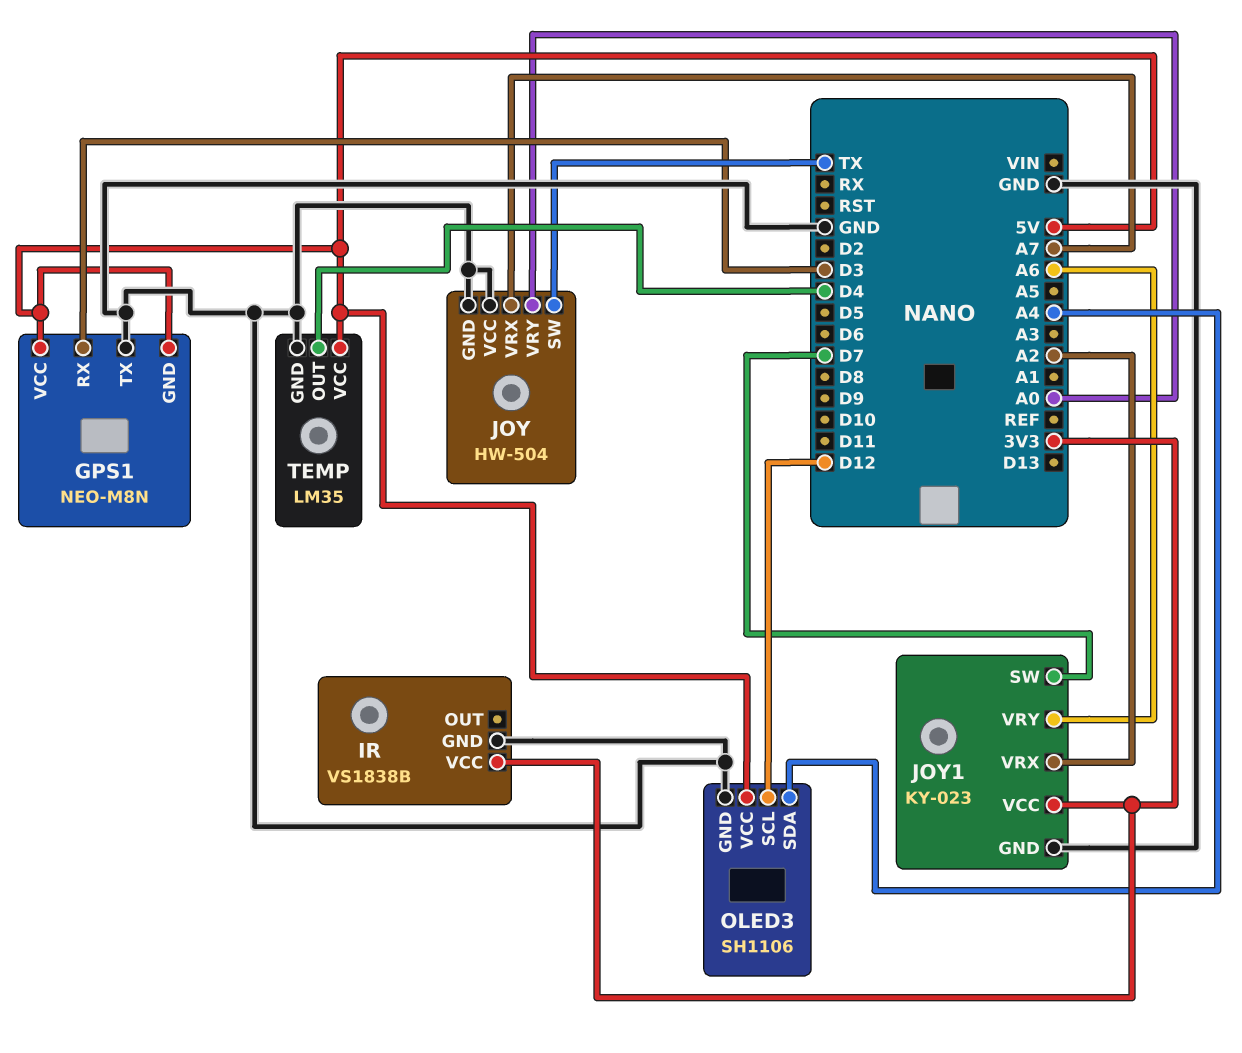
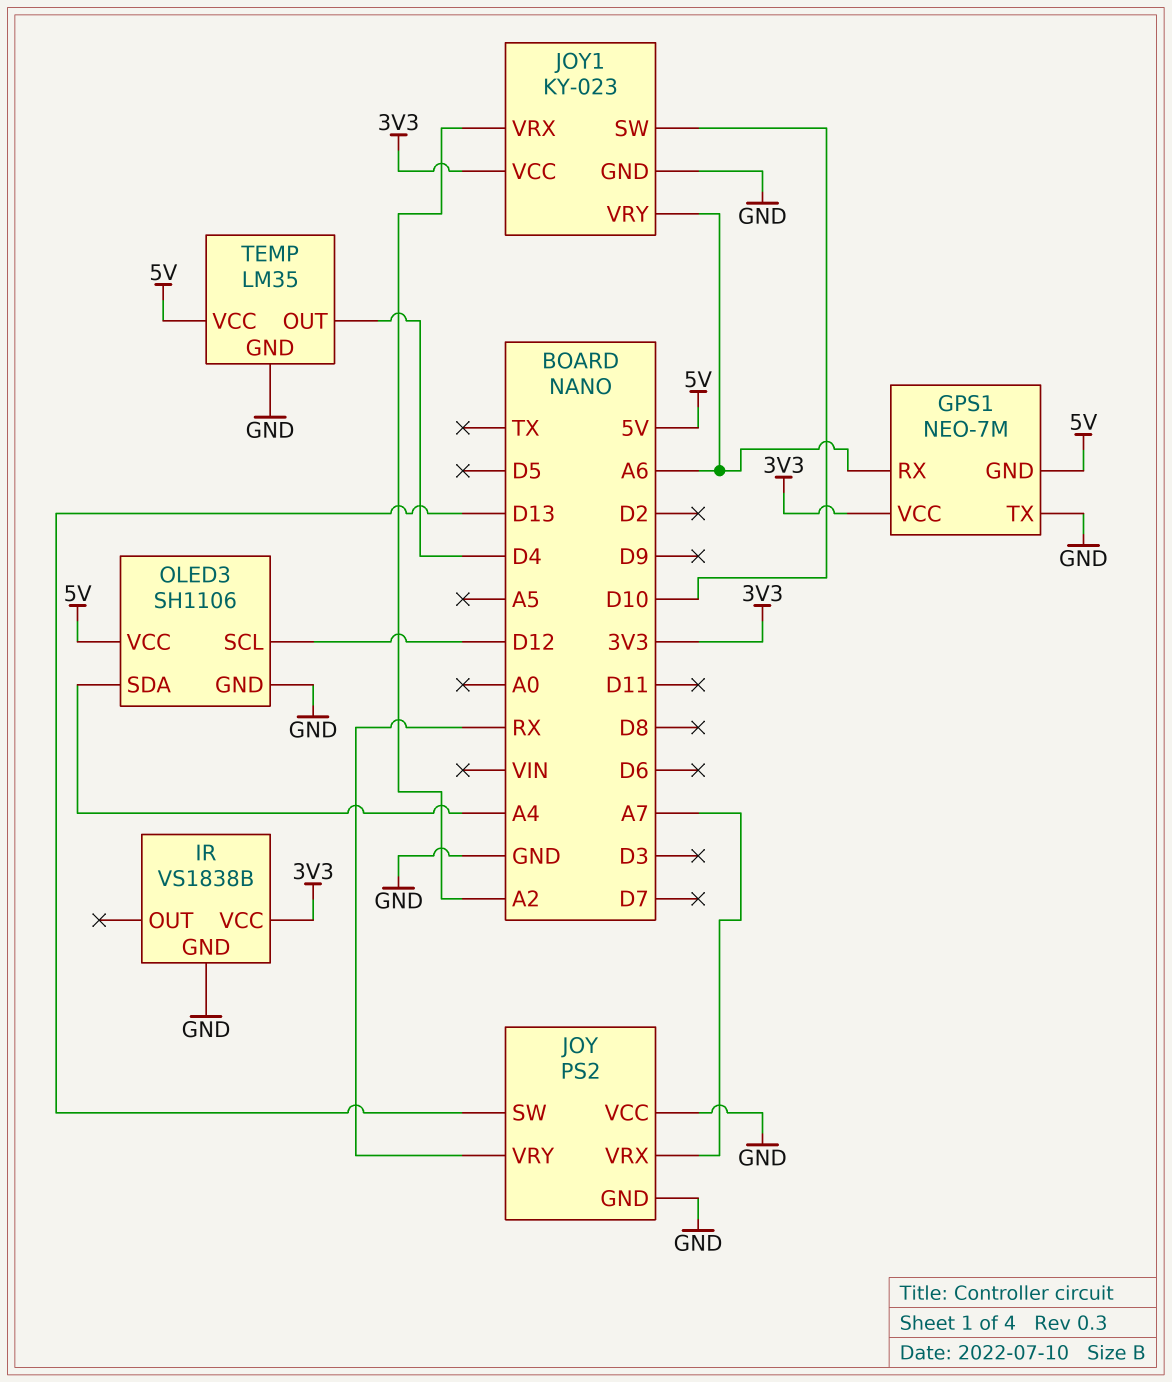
GPS1: NEO-M8N -> NEO-7M
GPS1 pin RX: D3 -> A6
GPS1 pin VCC: 5V -> 3V3
JOY: HW-504 -> PS2
JOY pin SW: TX -> D13
JOY pin VRY: A0 -> RX
JOY1 pin SW: D7 -> D10

